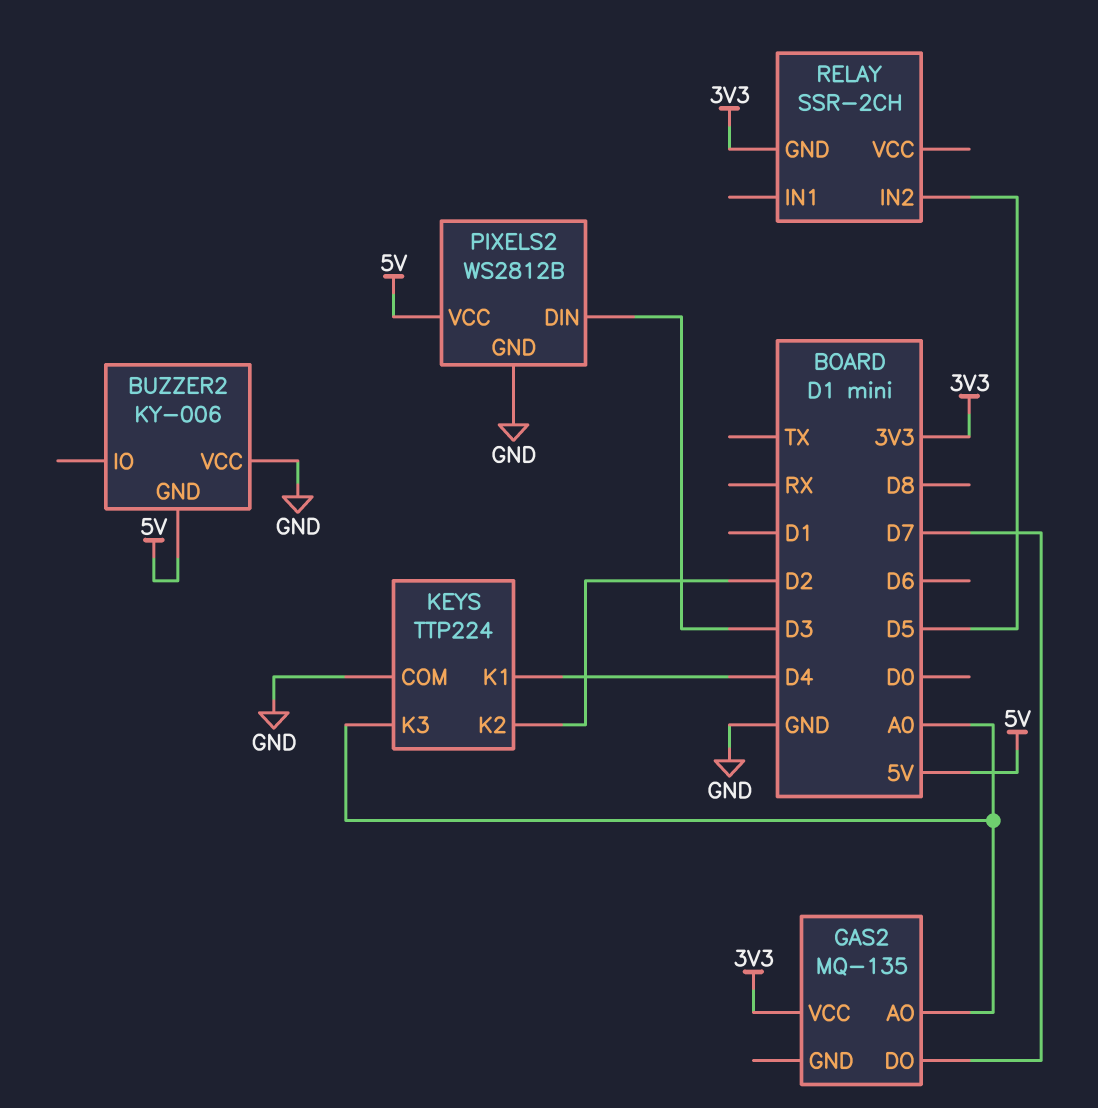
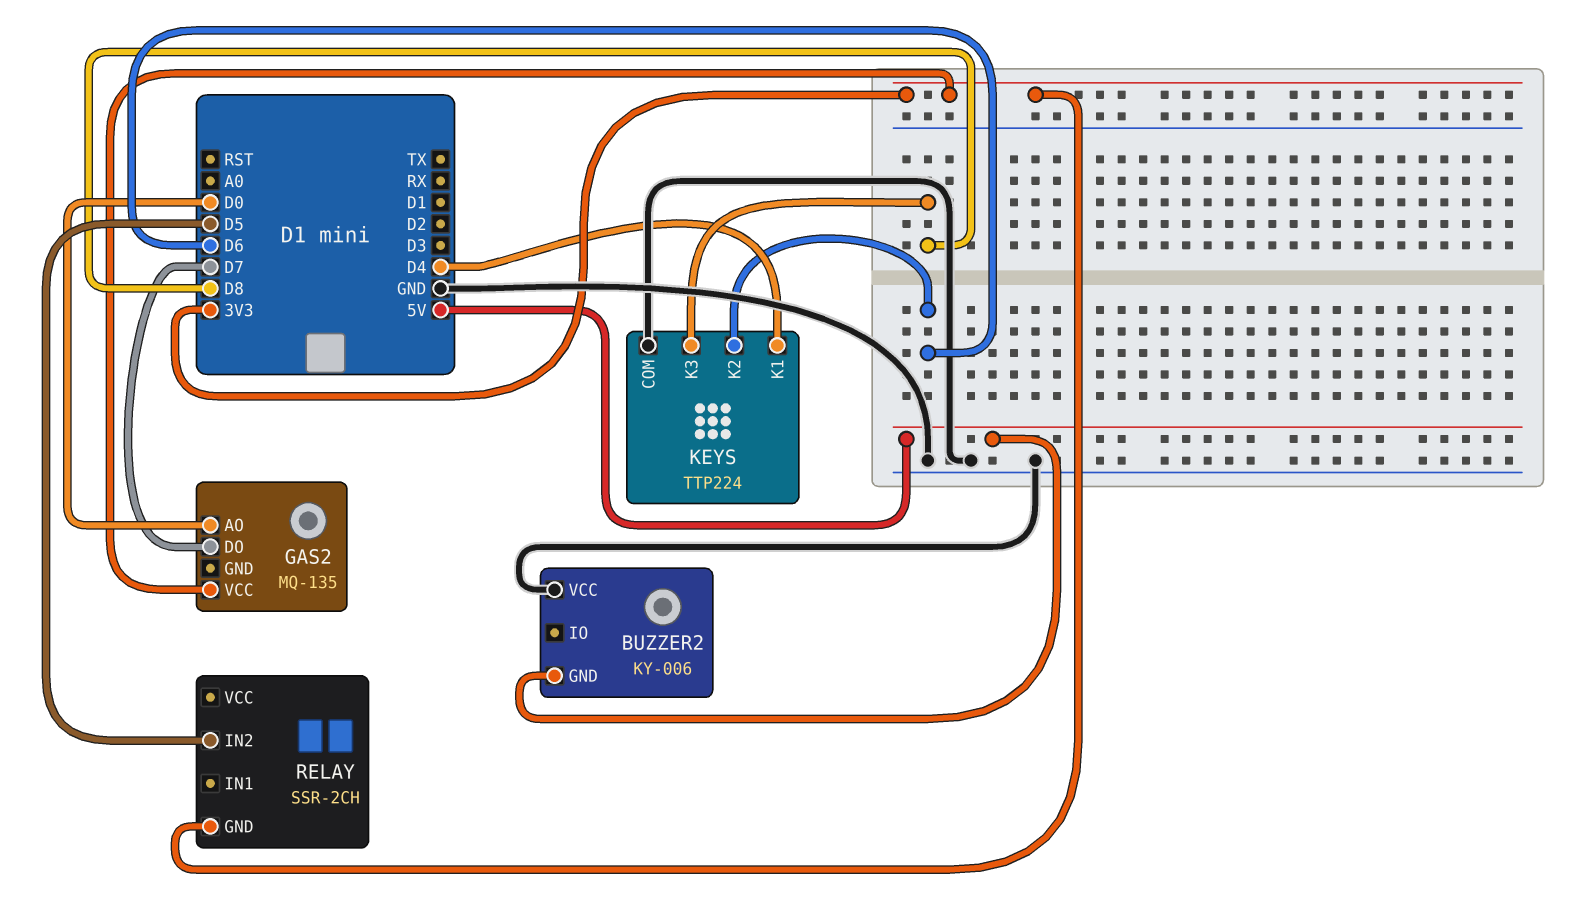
GAS2 pin AO: A0 -> D0
KEYS pin K2: D2 -> D6
KEYS pin K3: A0 -> D8
PIXELS2: WS2812B -> none
PIXELS2 pin DIN: D3 -> none
PIXELS2 pin GND: GND -> none
PIXELS2 pin VCC: 5V -> none

